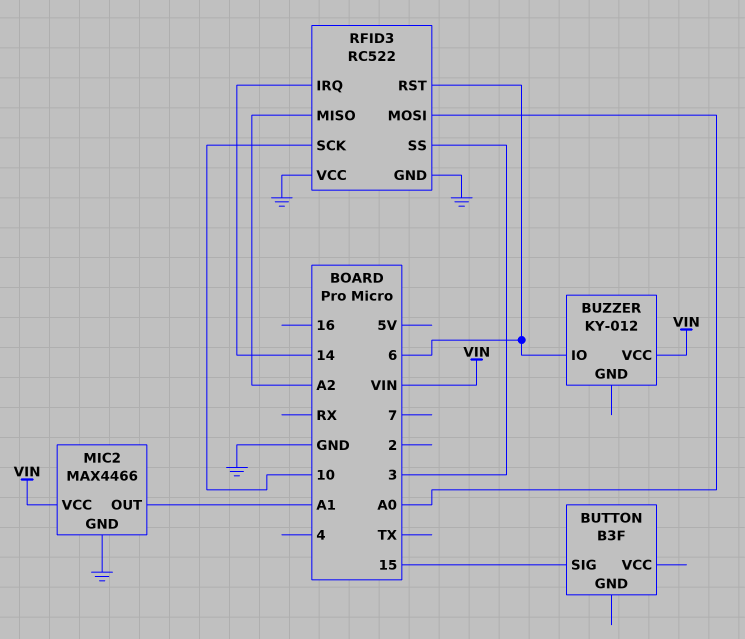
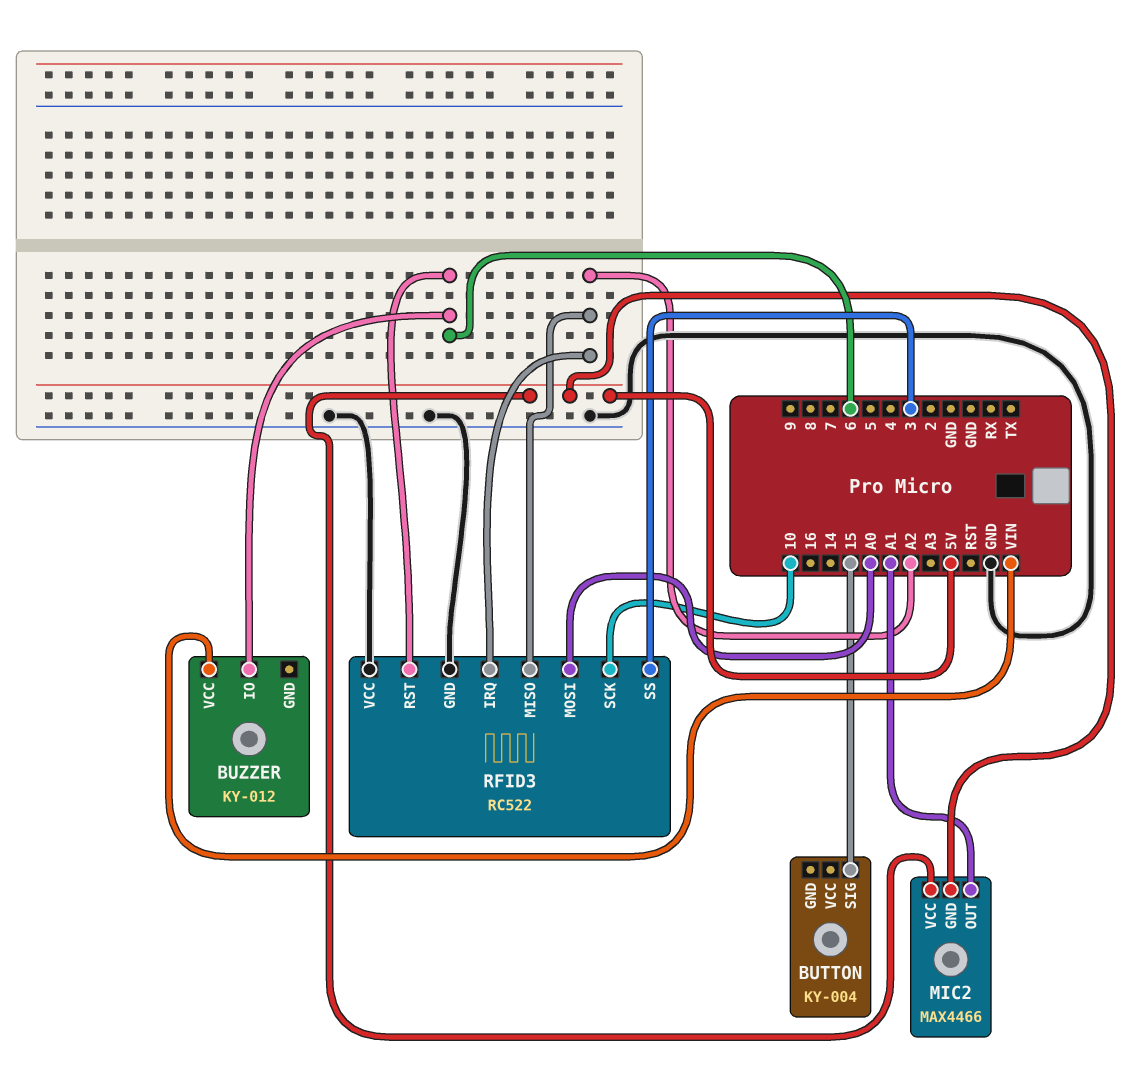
BUTTON: B3F -> KY-004
MIC2 pin GND: GND -> 5V
MIC2 pin VCC: VIN -> 5V
RFID3 pin IRQ: 14 -> A2

